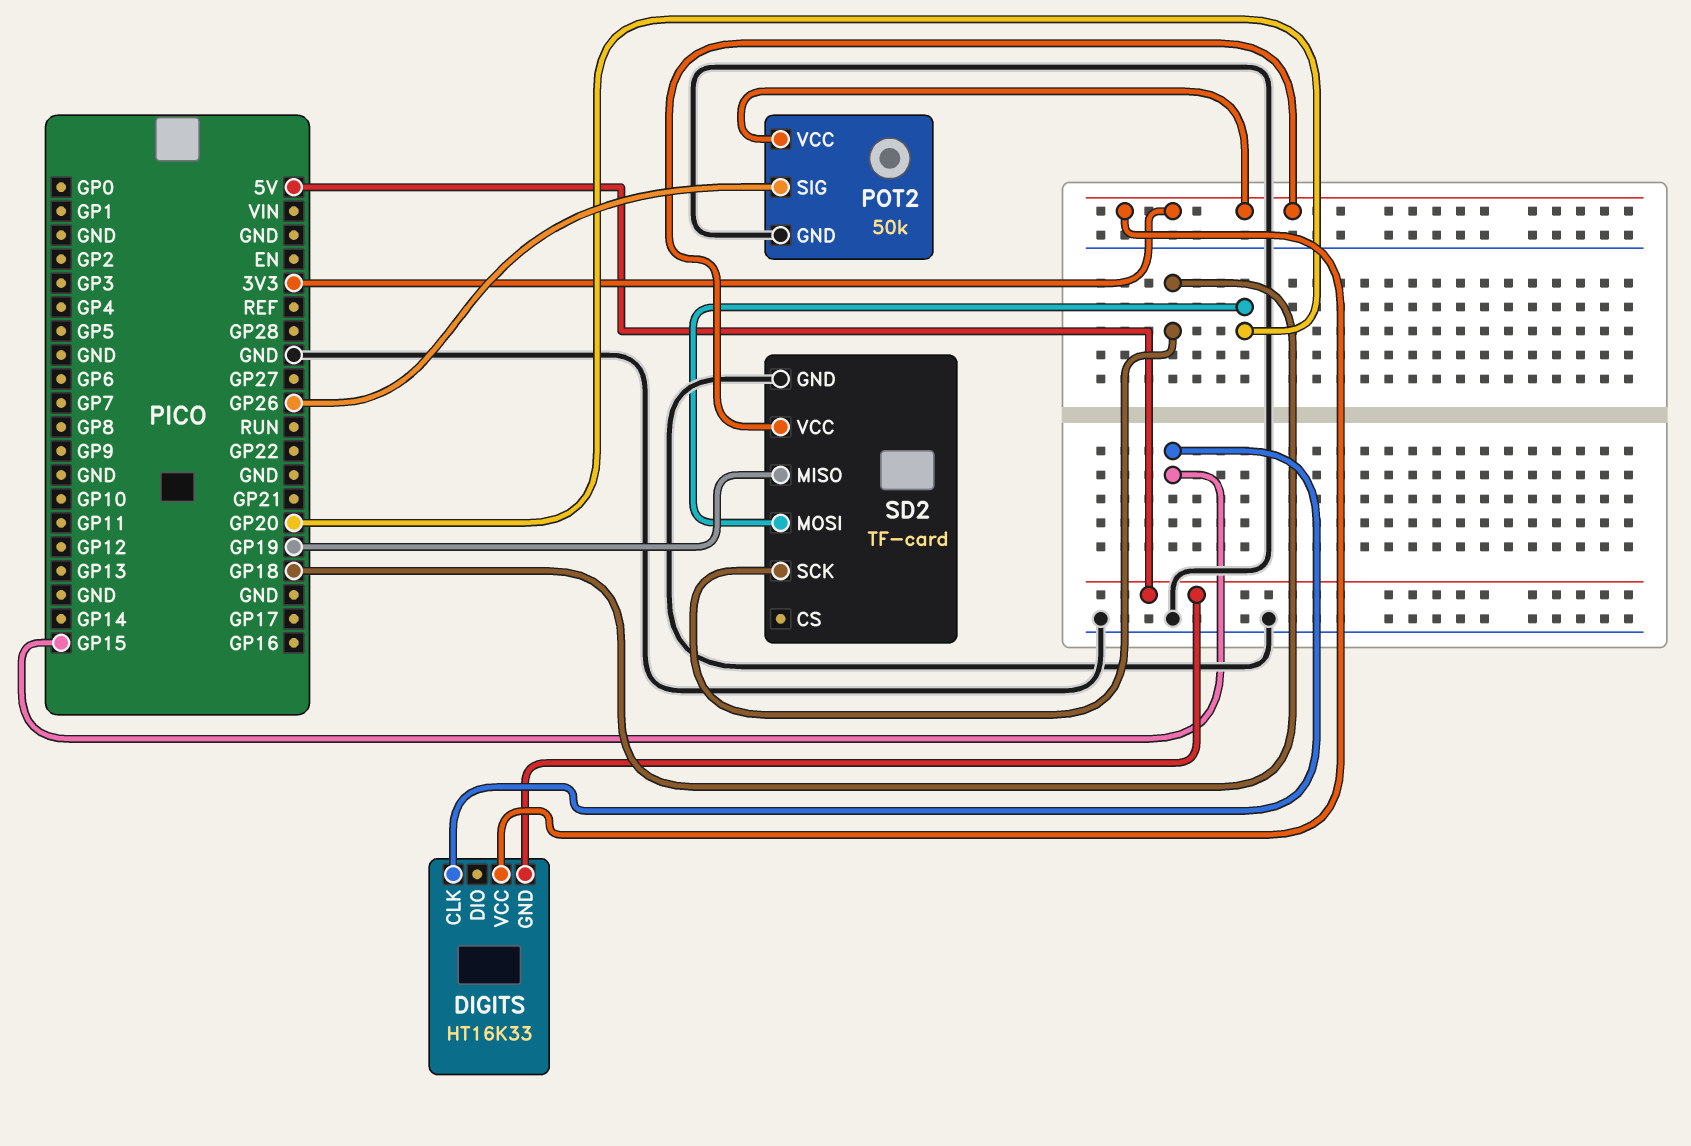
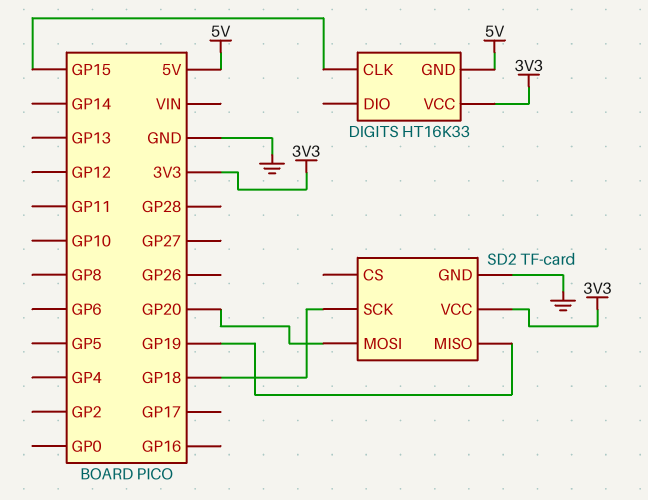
POT2: 50k -> none
POT2 pin GND: GND -> none
POT2 pin SIG: GP26 -> none
POT2 pin VCC: 3V3 -> none

